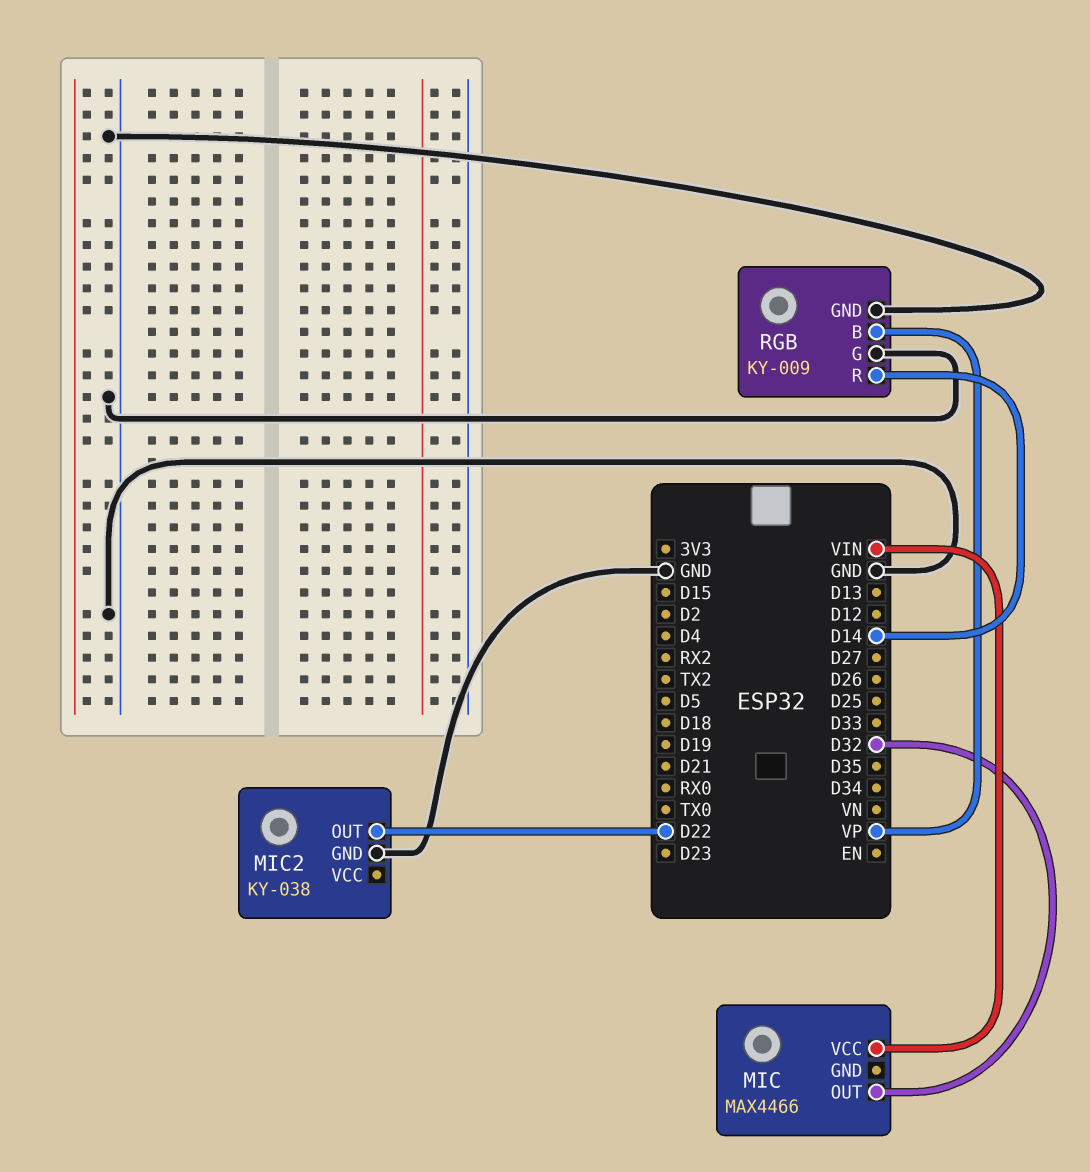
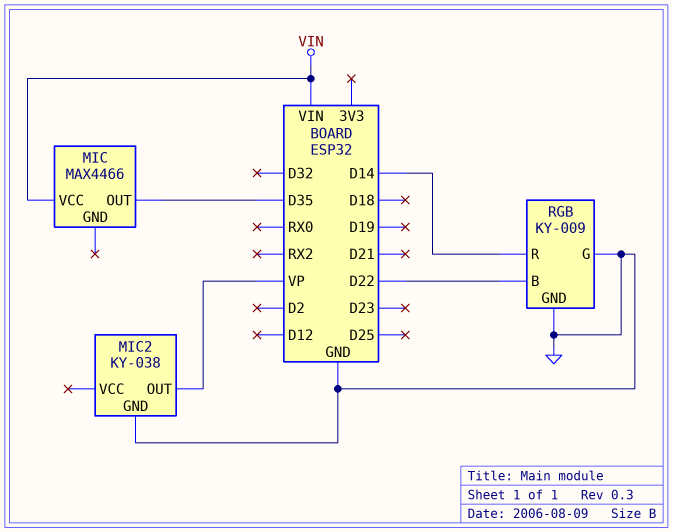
MIC pin OUT: D32 -> D35
MIC2 pin OUT: D22 -> VP
RGB pin B: VP -> D22

